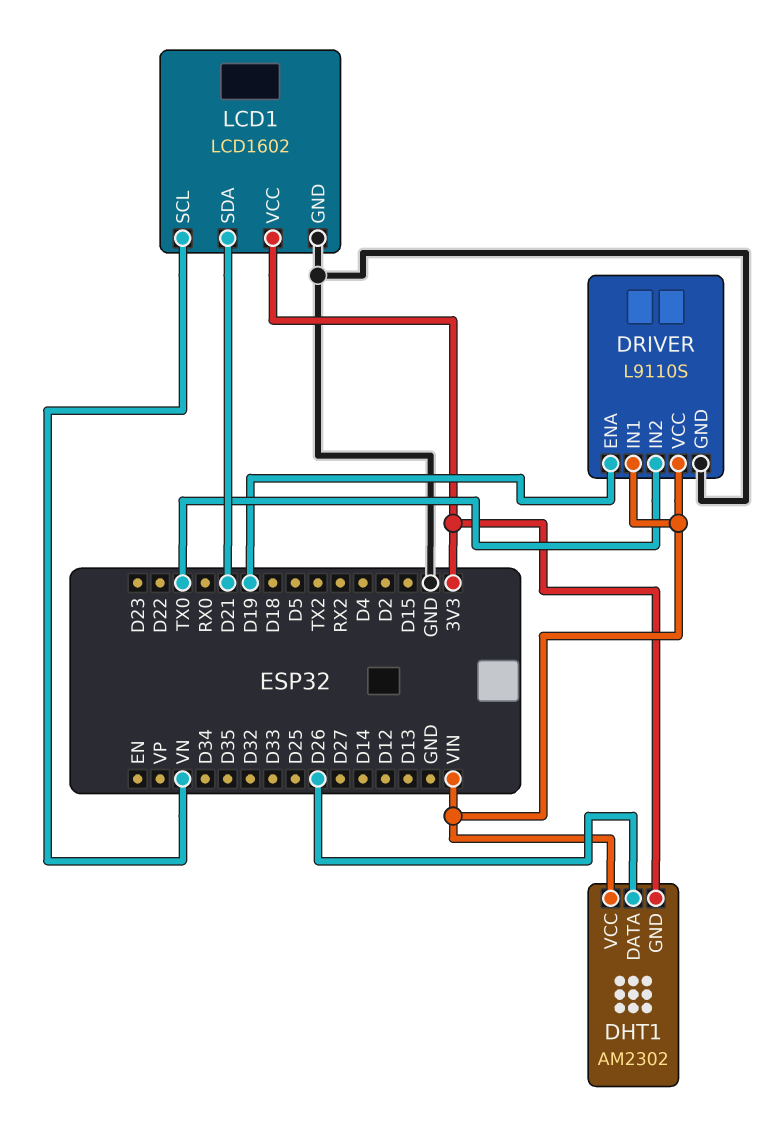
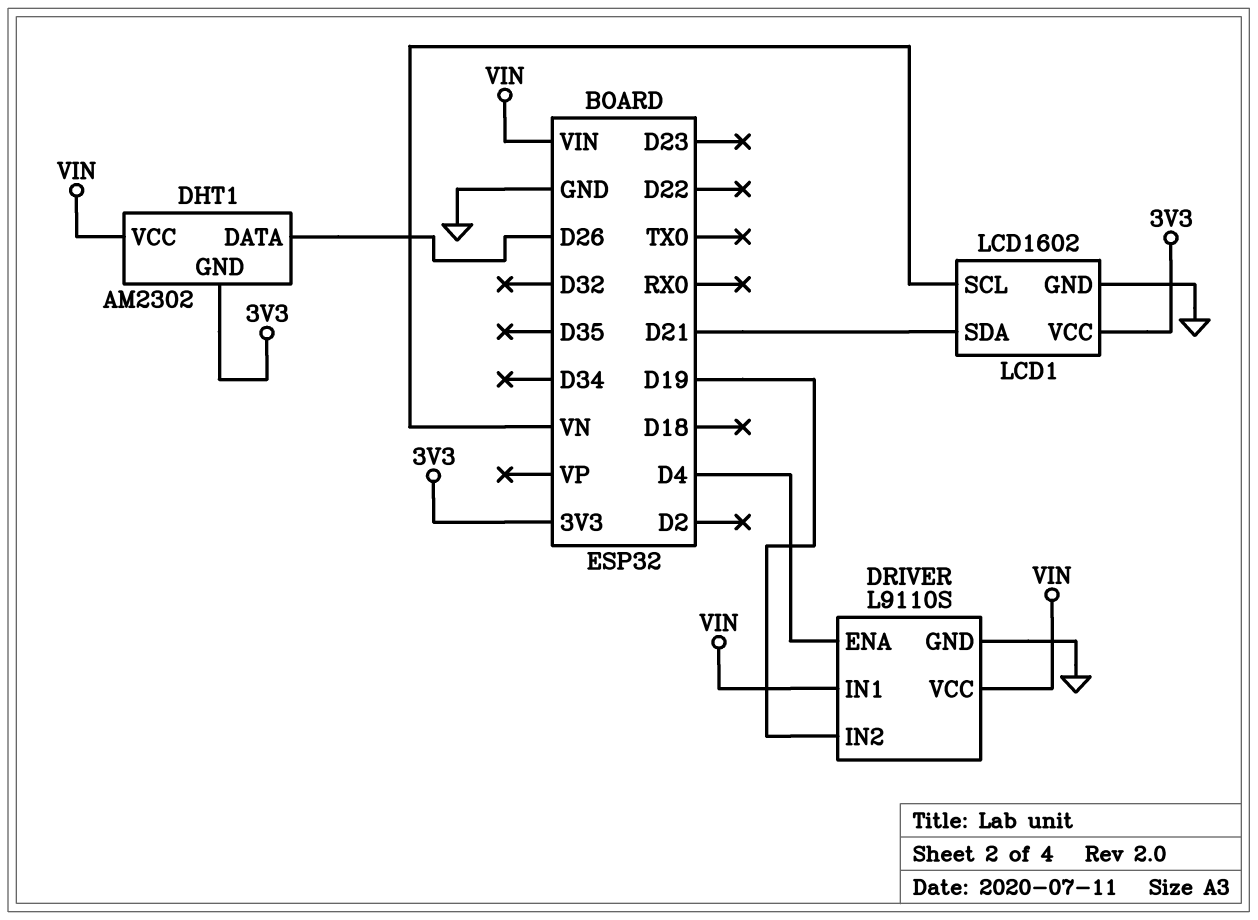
DRIVER pin ENA: D19 -> D4
DRIVER pin IN2: TX0 -> D19

